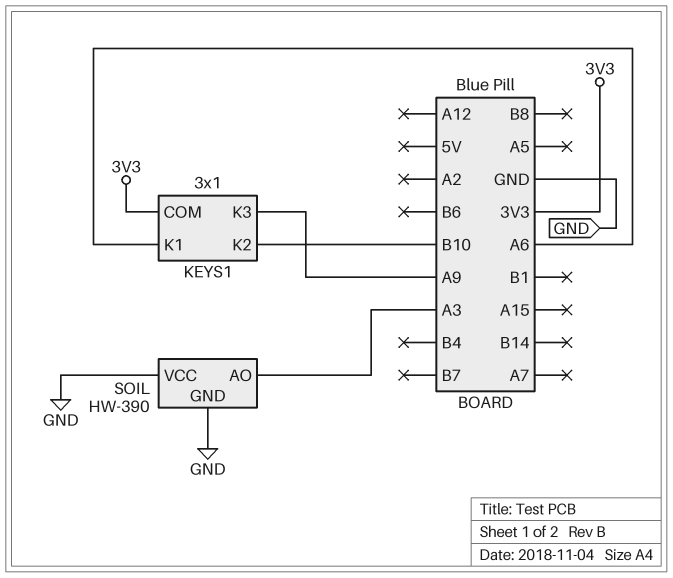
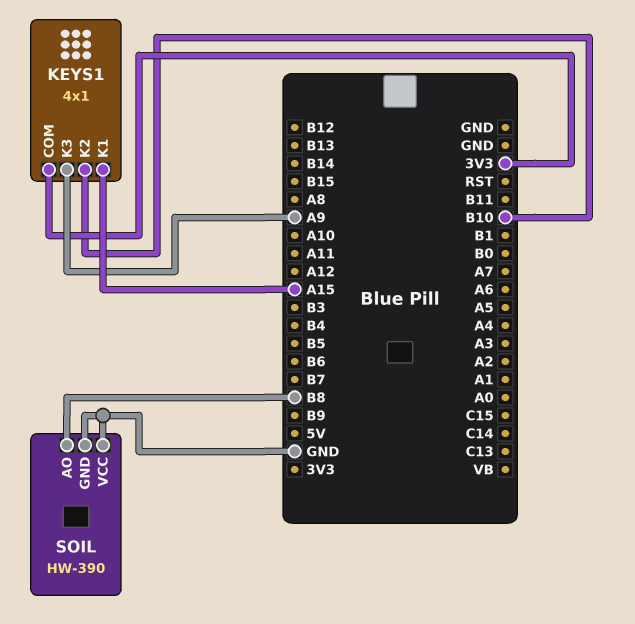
KEYS1: 3x1 -> 4x1
KEYS1 pin K1: A6 -> A15
SOIL pin AO: A3 -> B8

